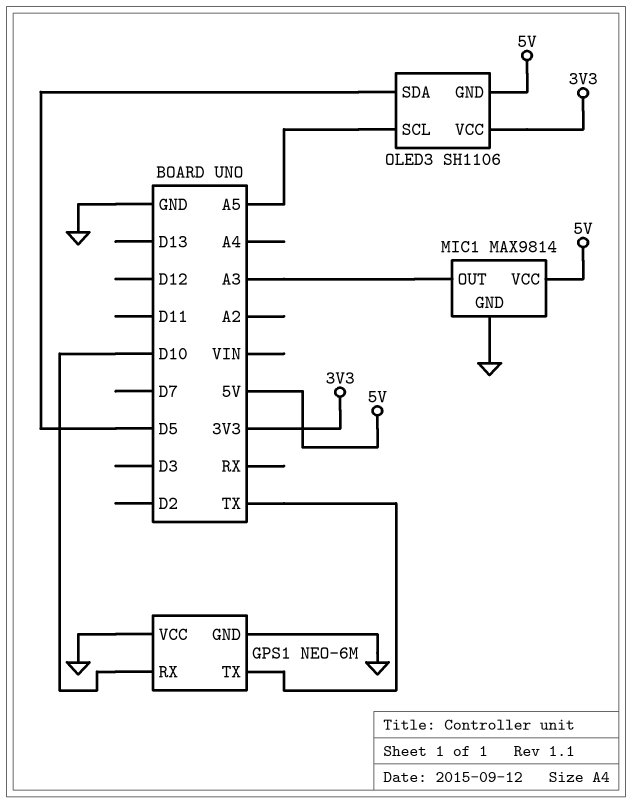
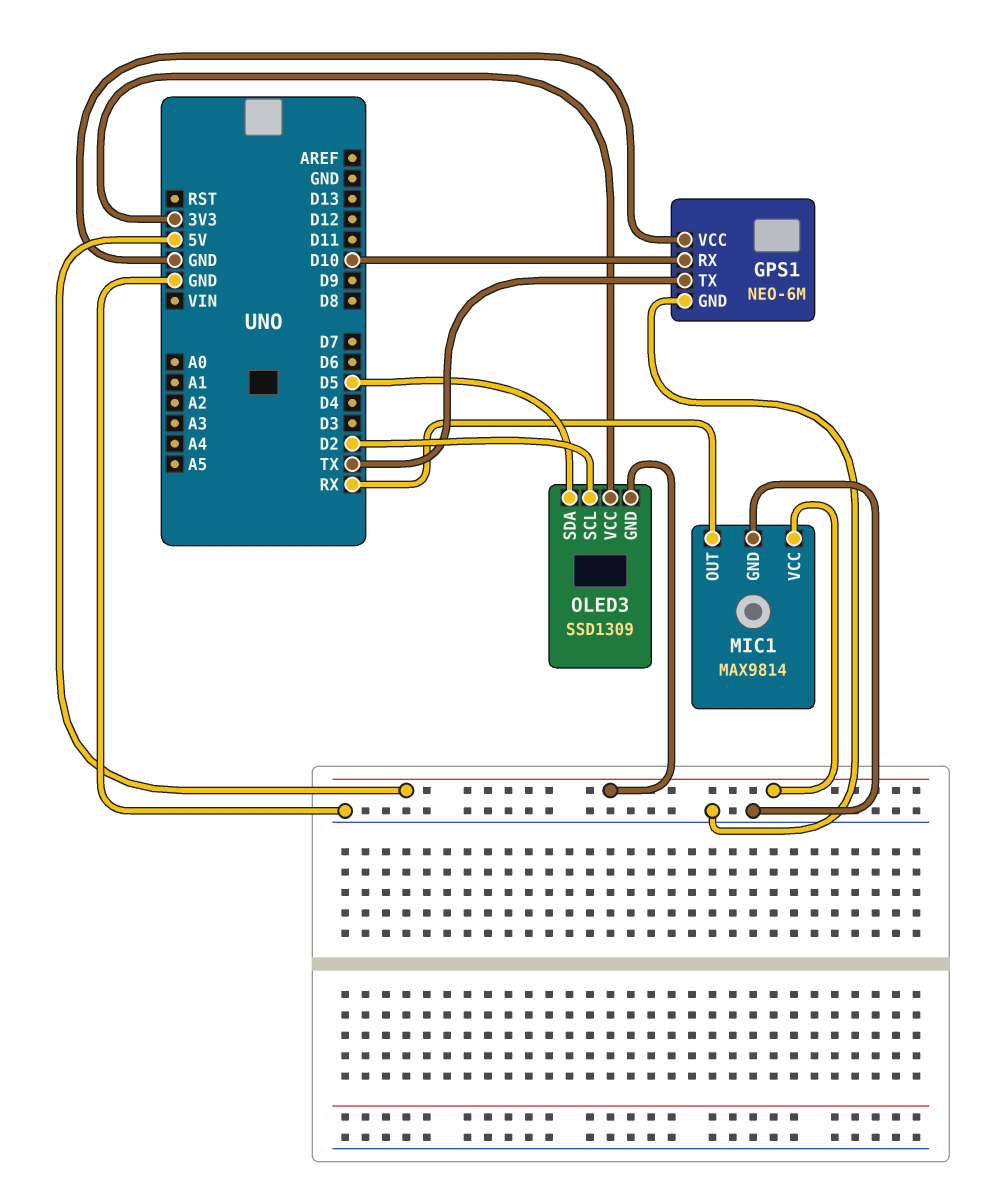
MIC1 pin OUT: A3 -> RX
OLED3: SH1106 -> SSD1309
OLED3 pin SCL: A5 -> D2

